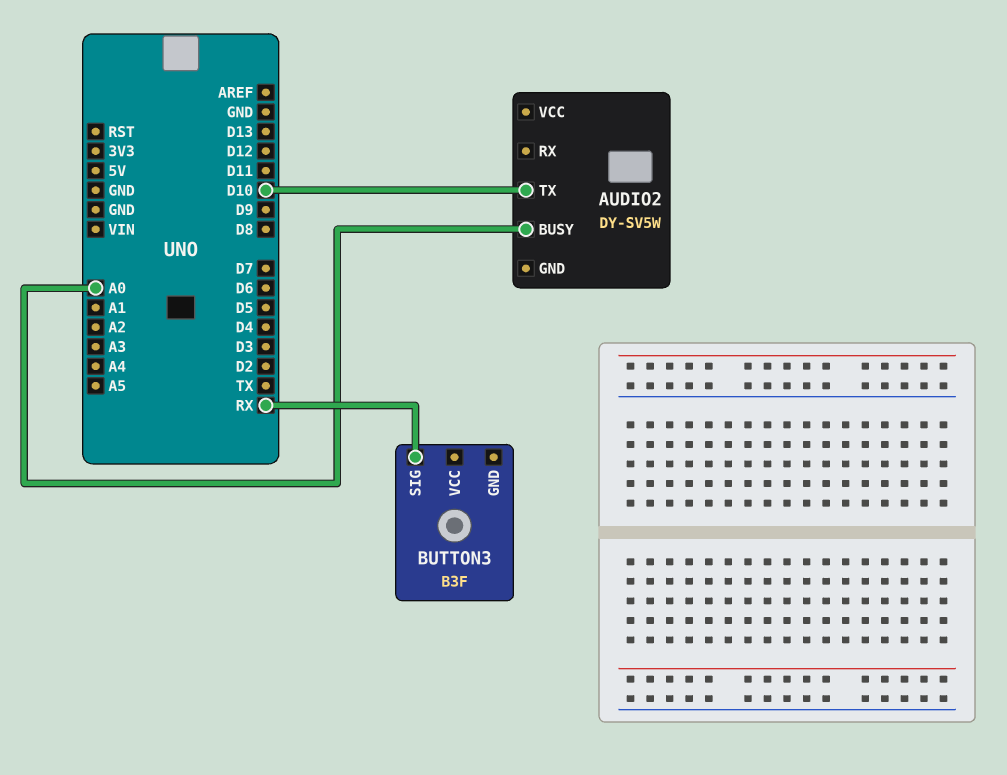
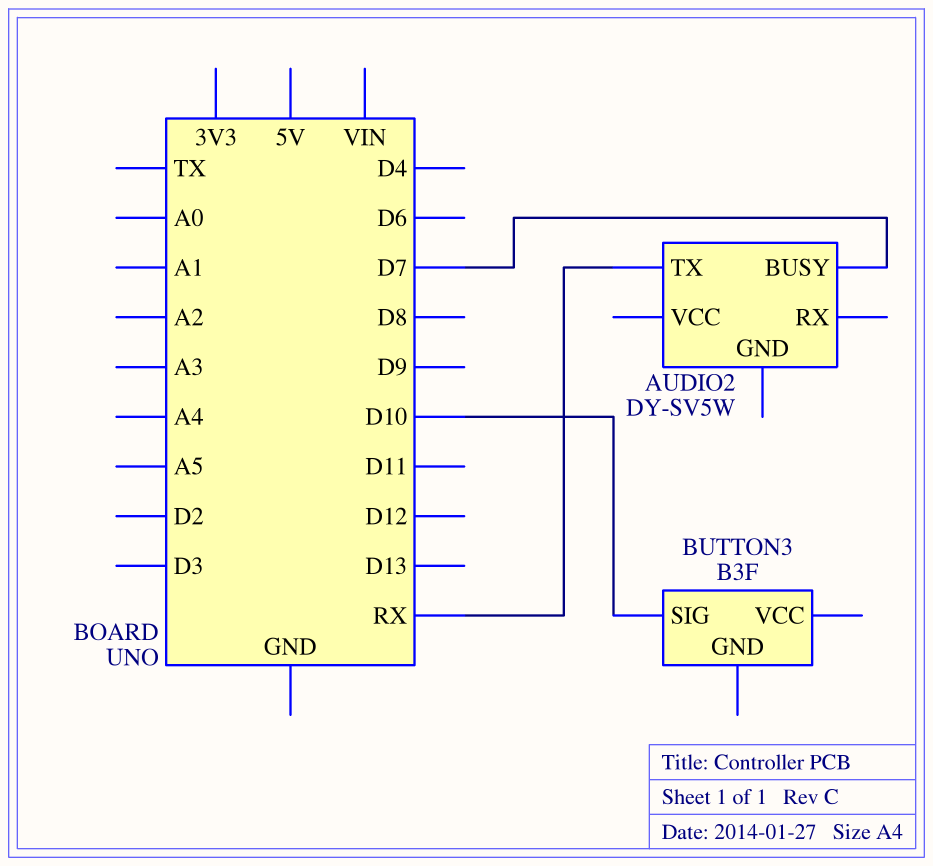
AUDIO2 pin BUSY: A0 -> D7
AUDIO2 pin TX: D10 -> RX
BUTTON3 pin SIG: RX -> D10

